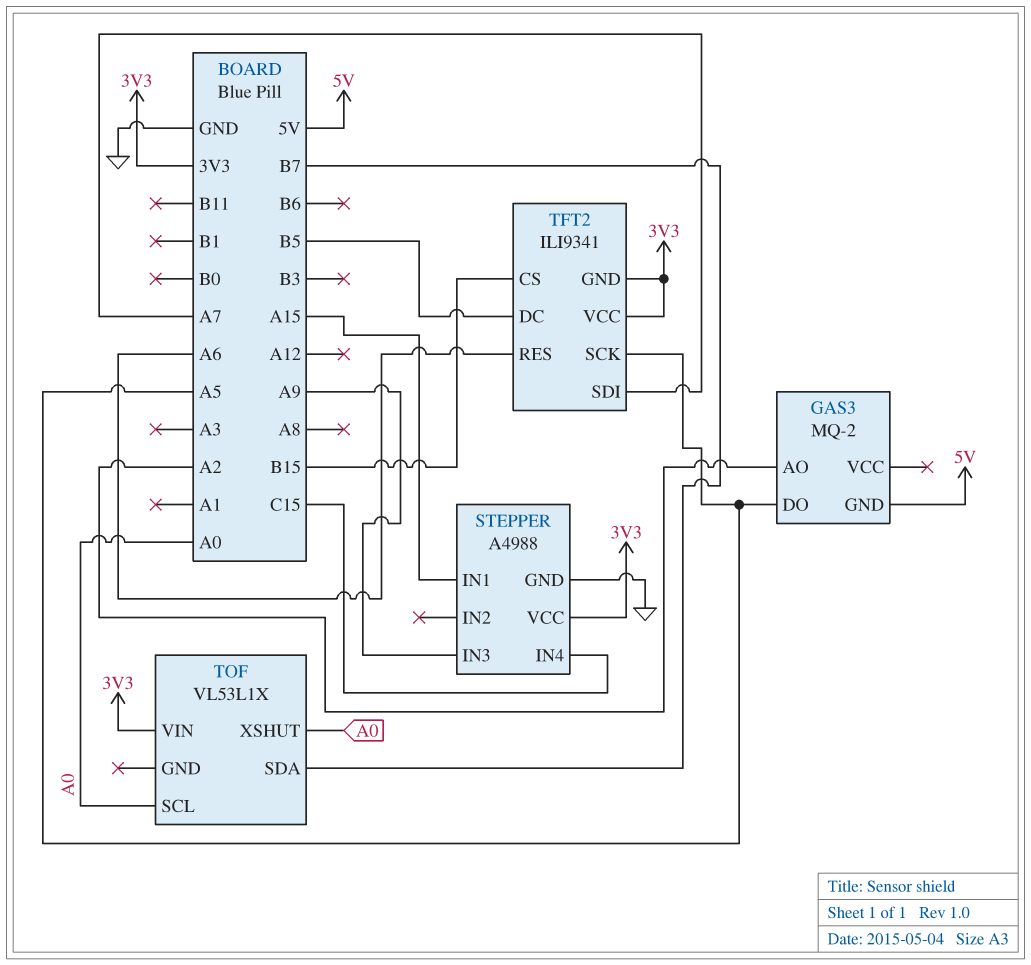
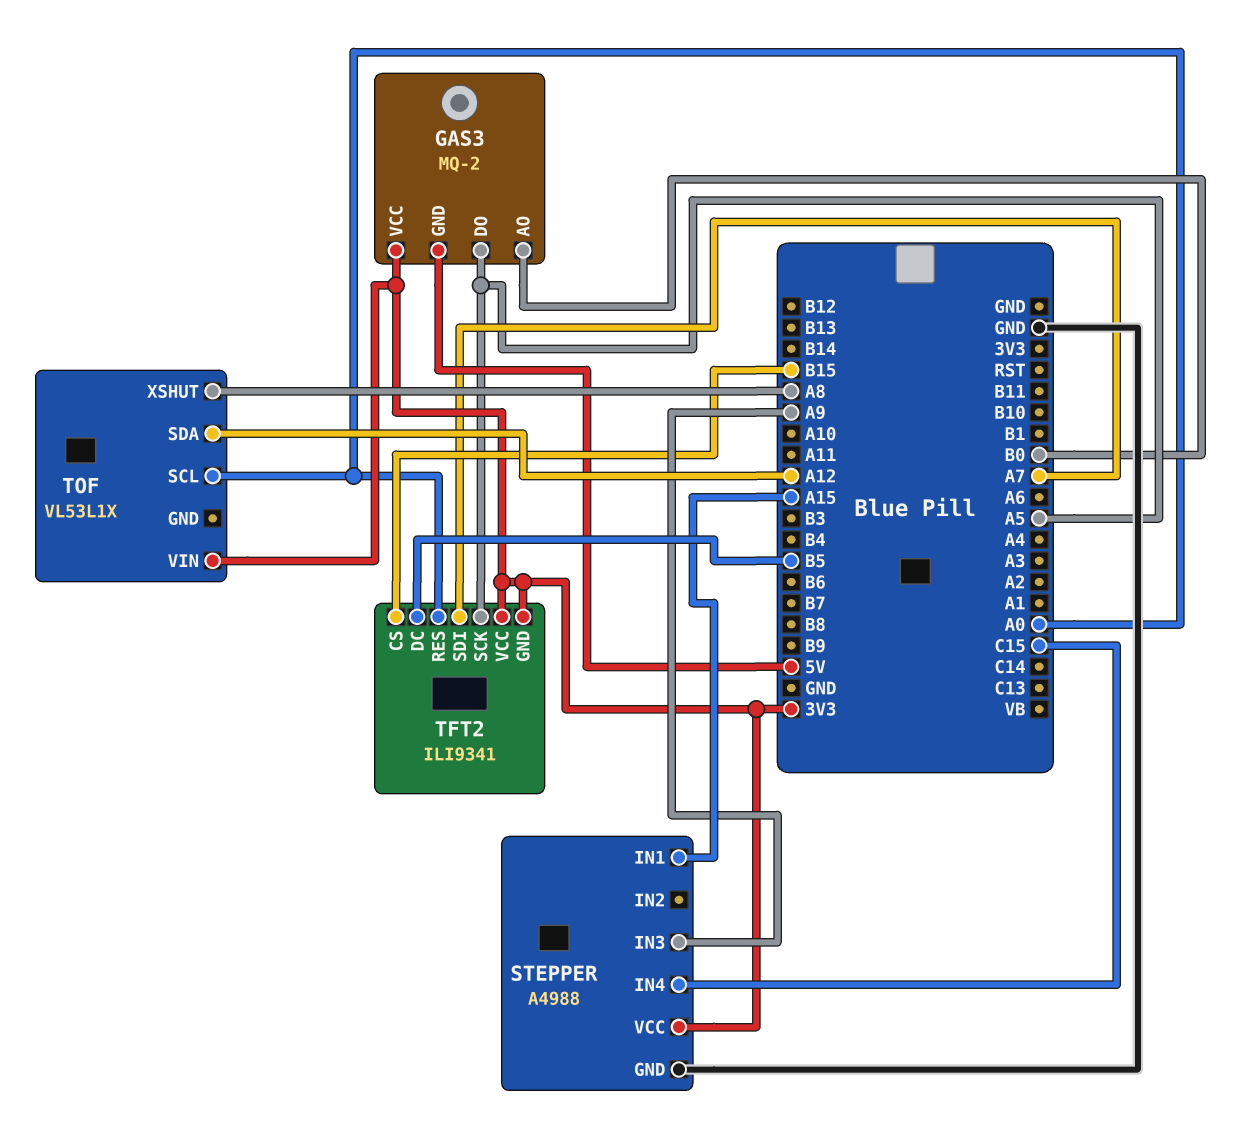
GAS3 pin AO: A2 -> B0
GAS3 pin VCC: none -> 3V3
TFT2 pin RES: A6 -> A0
TOF pin SDA: B7 -> A12
TOF pin XSHUT: A0 -> A8

